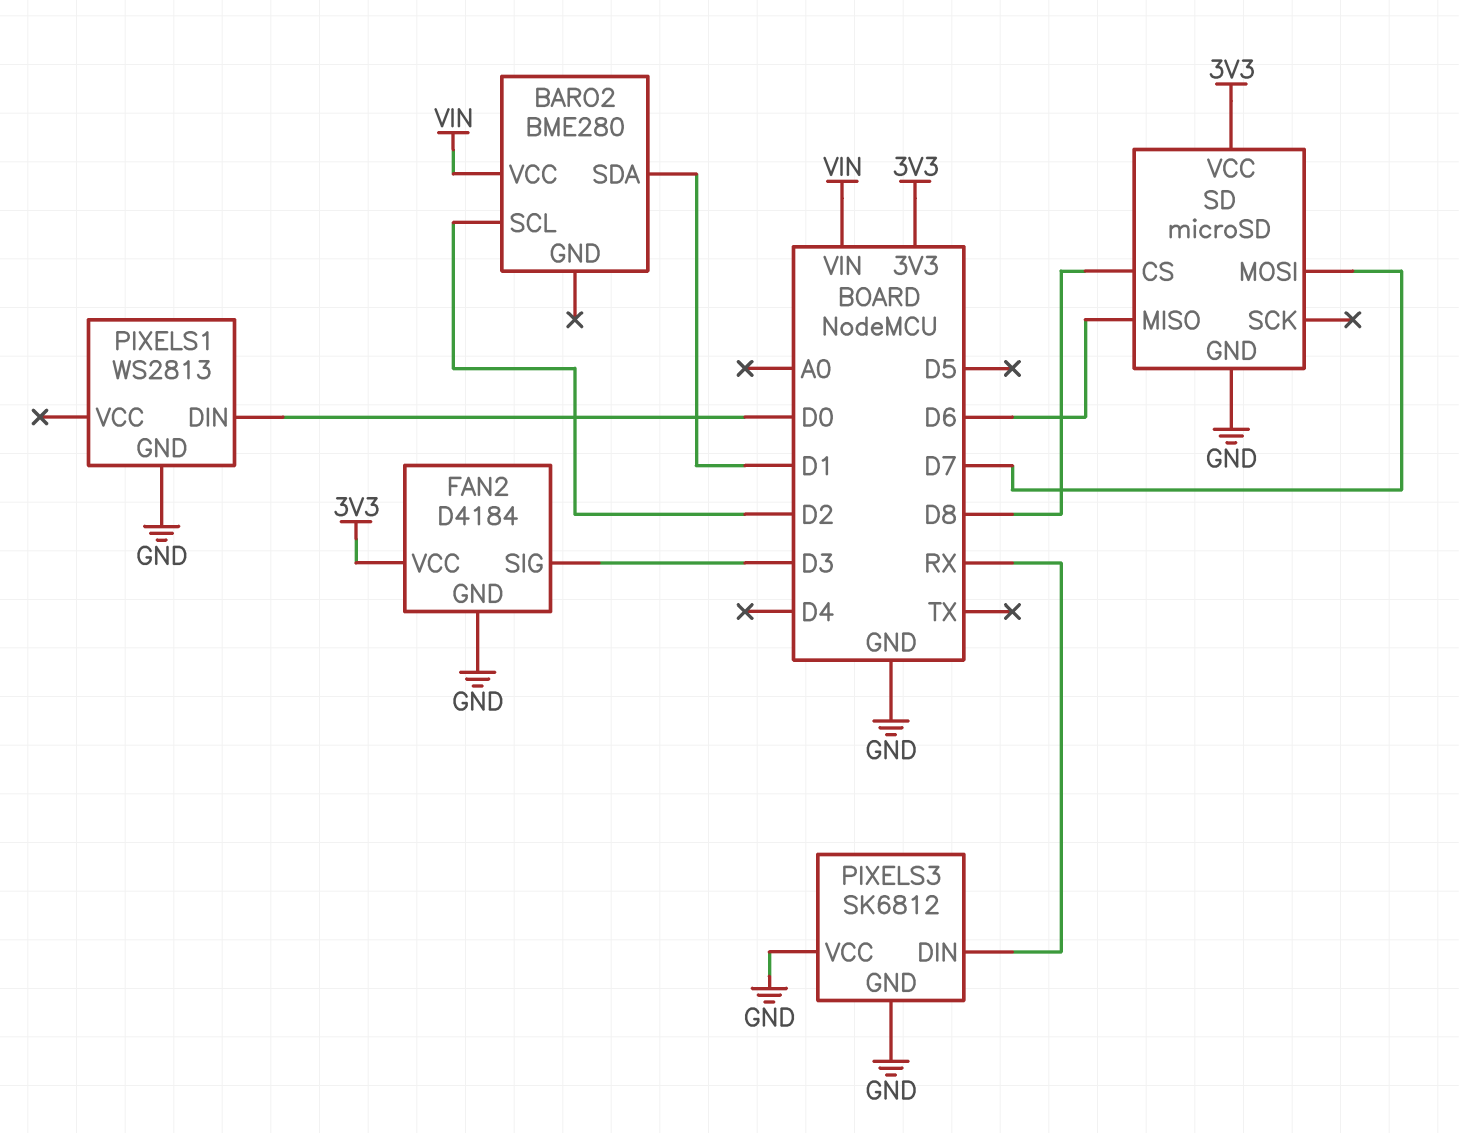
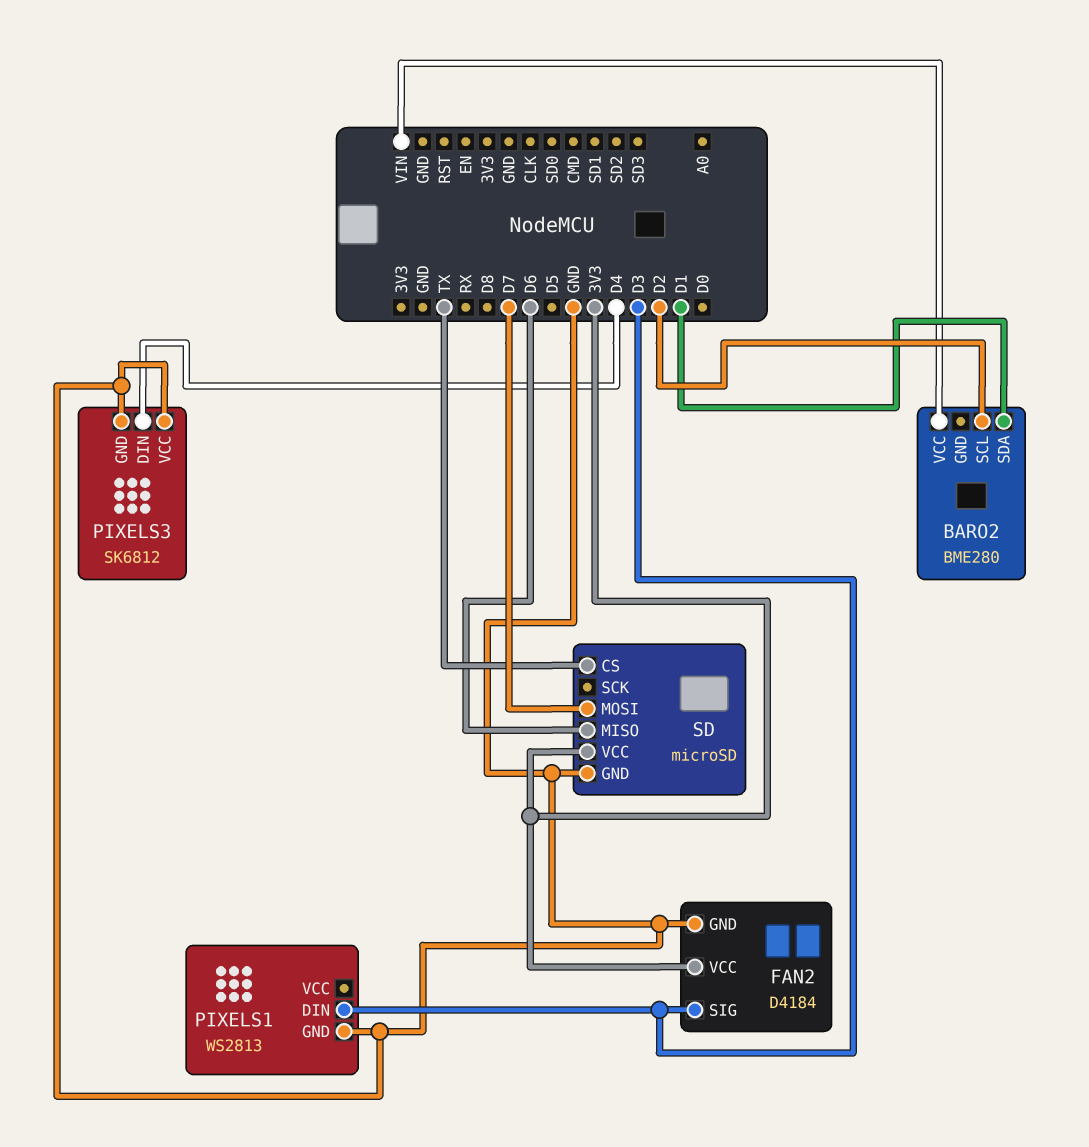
PIXELS1 pin DIN: D0 -> D3
PIXELS3 pin DIN: RX -> D4
SD pin CS: D8 -> TX

